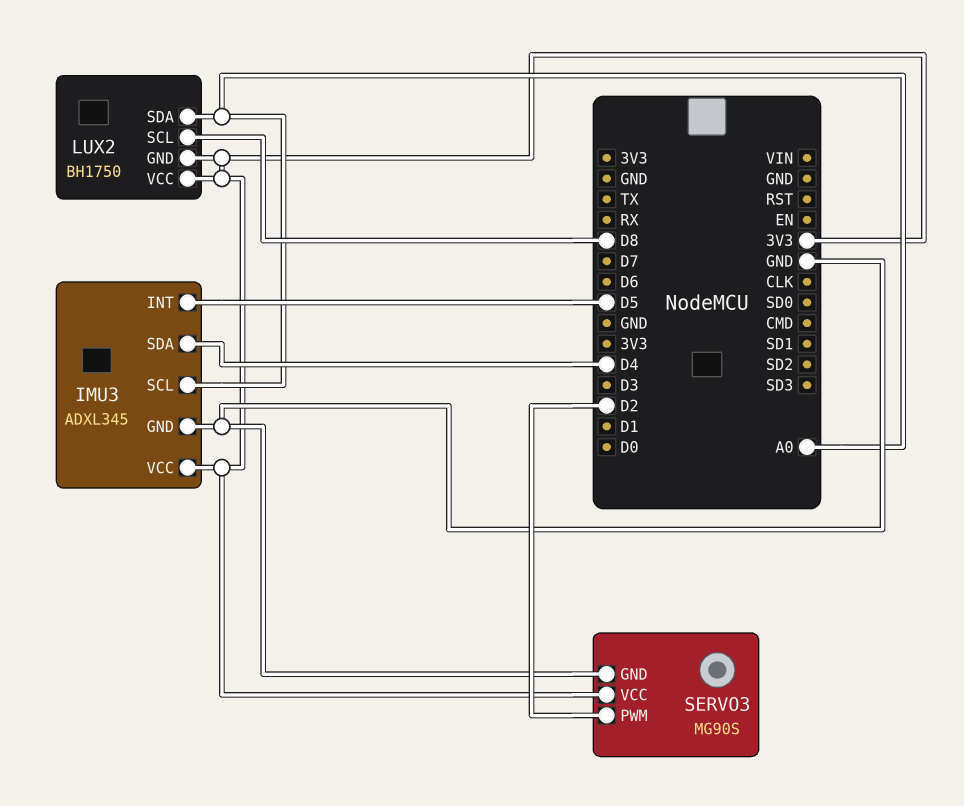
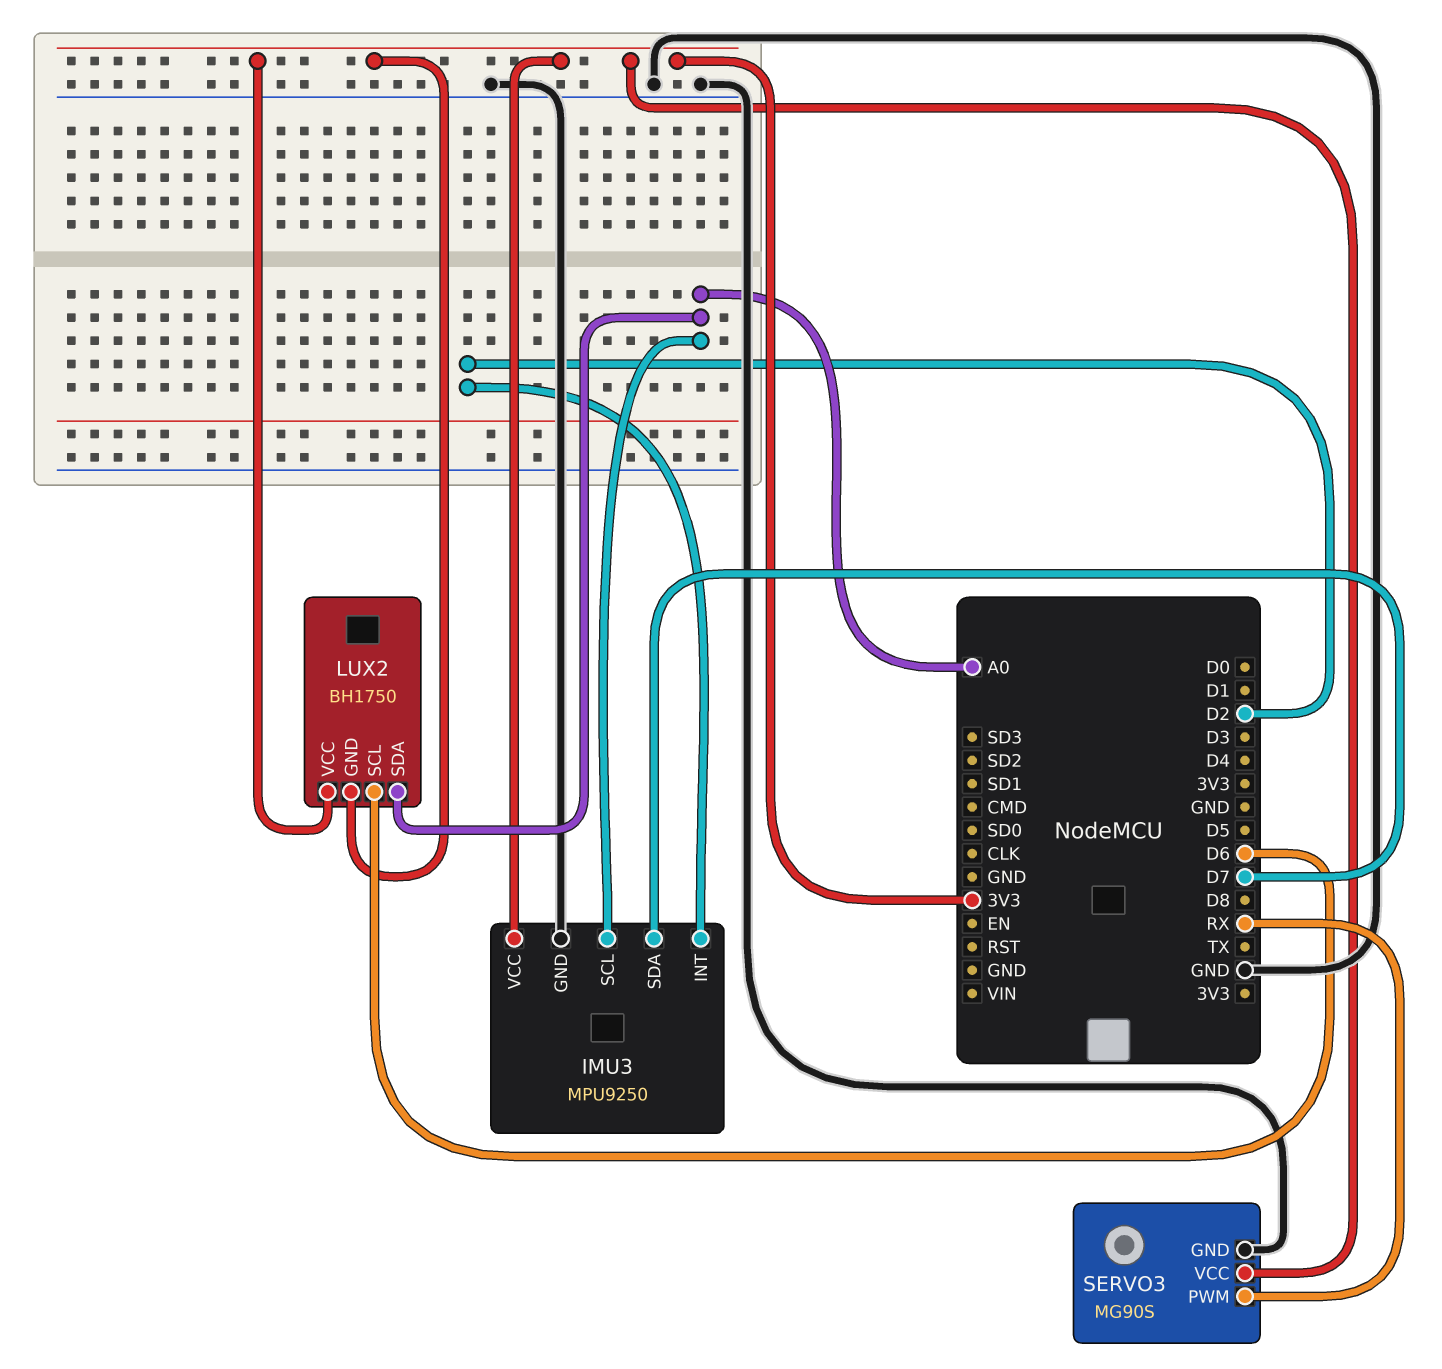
IMU3: ADXL345 -> MPU9250
IMU3 pin INT: D5 -> D2
IMU3 pin SDA: D4 -> D7
LUX2 pin SCL: D8 -> D6
SERVO3 pin PWM: D2 -> RX

